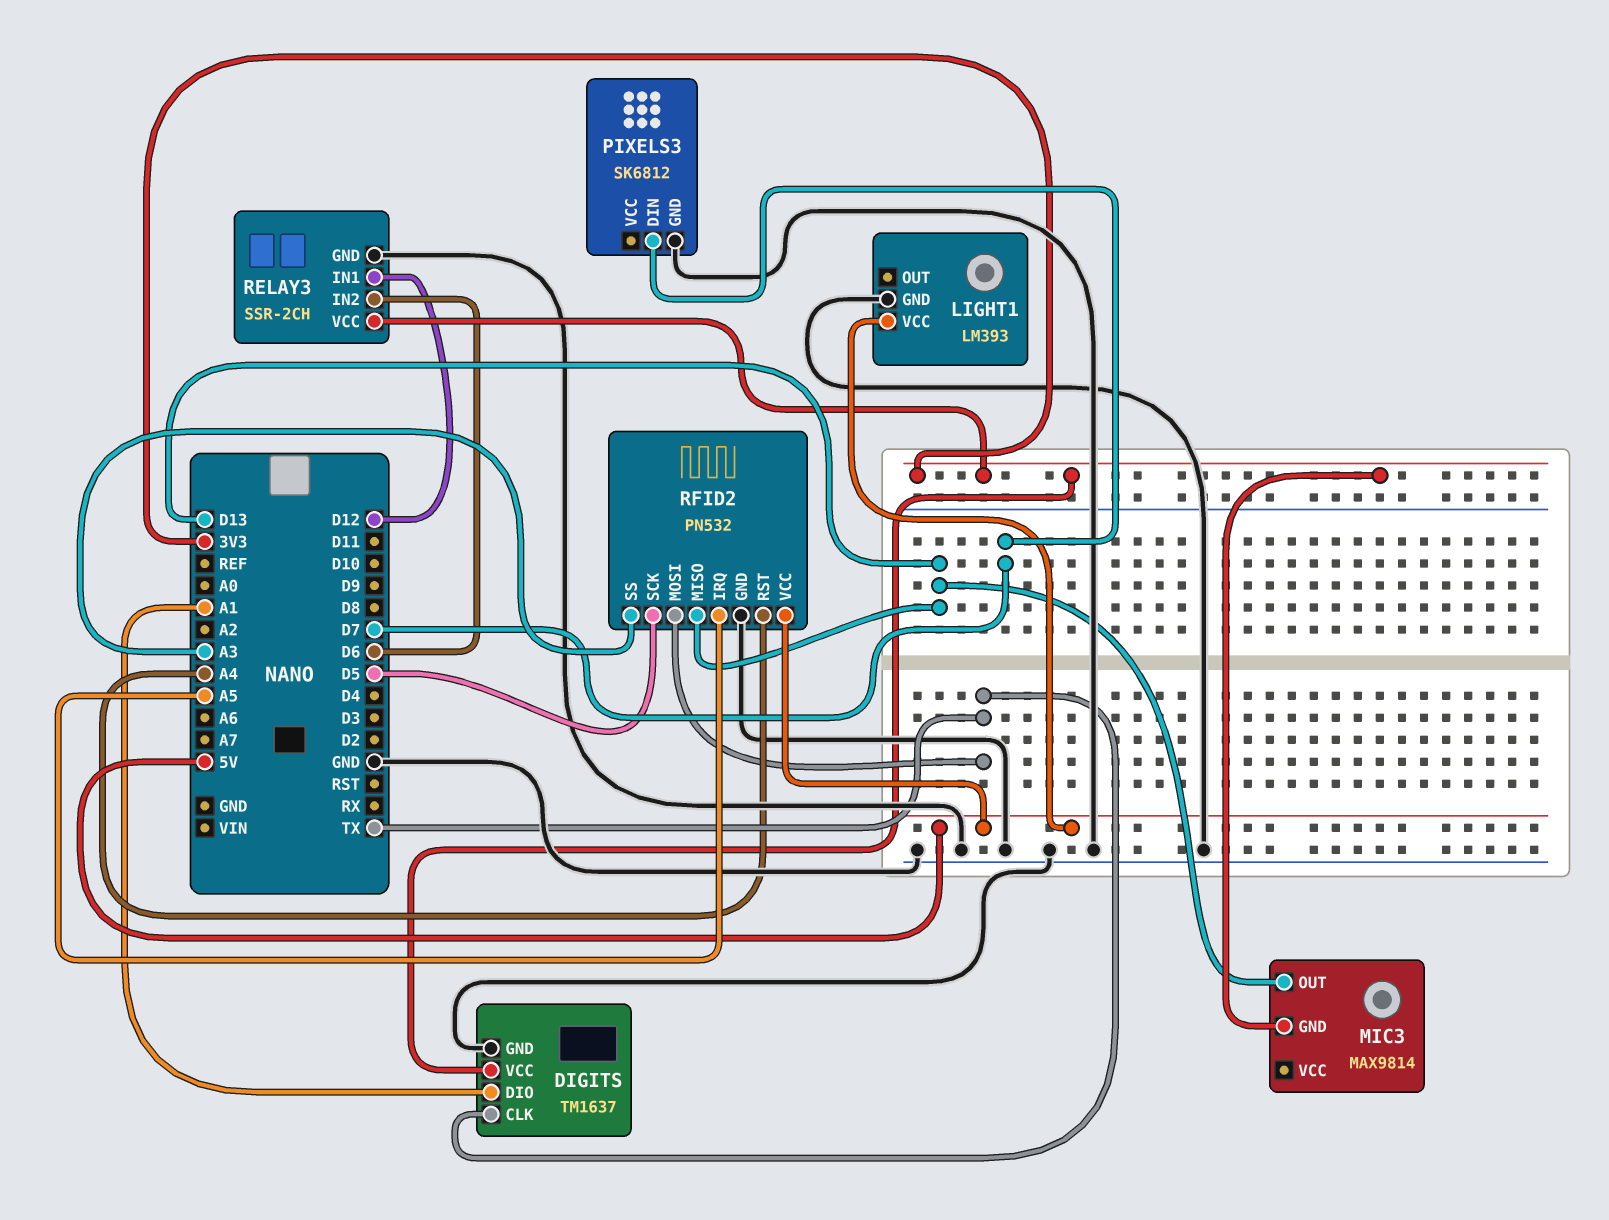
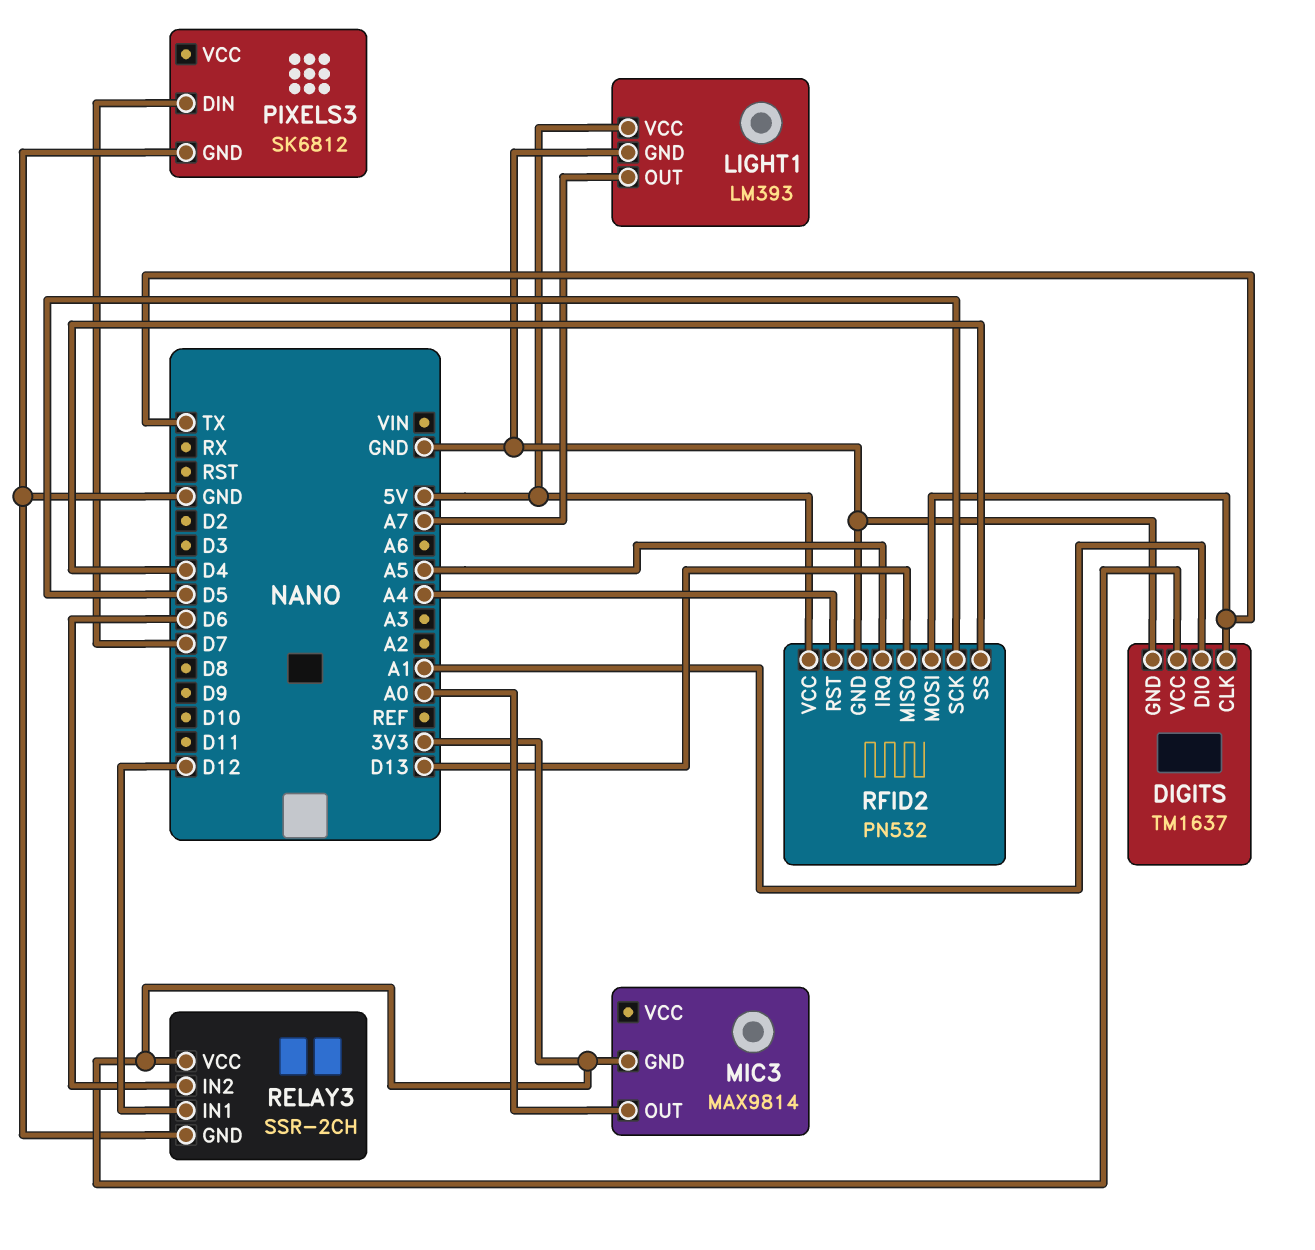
LIGHT1 pin OUT: none -> A7
MIC3 pin OUT: D13 -> A0
RFID2 pin SS: A3 -> D4

